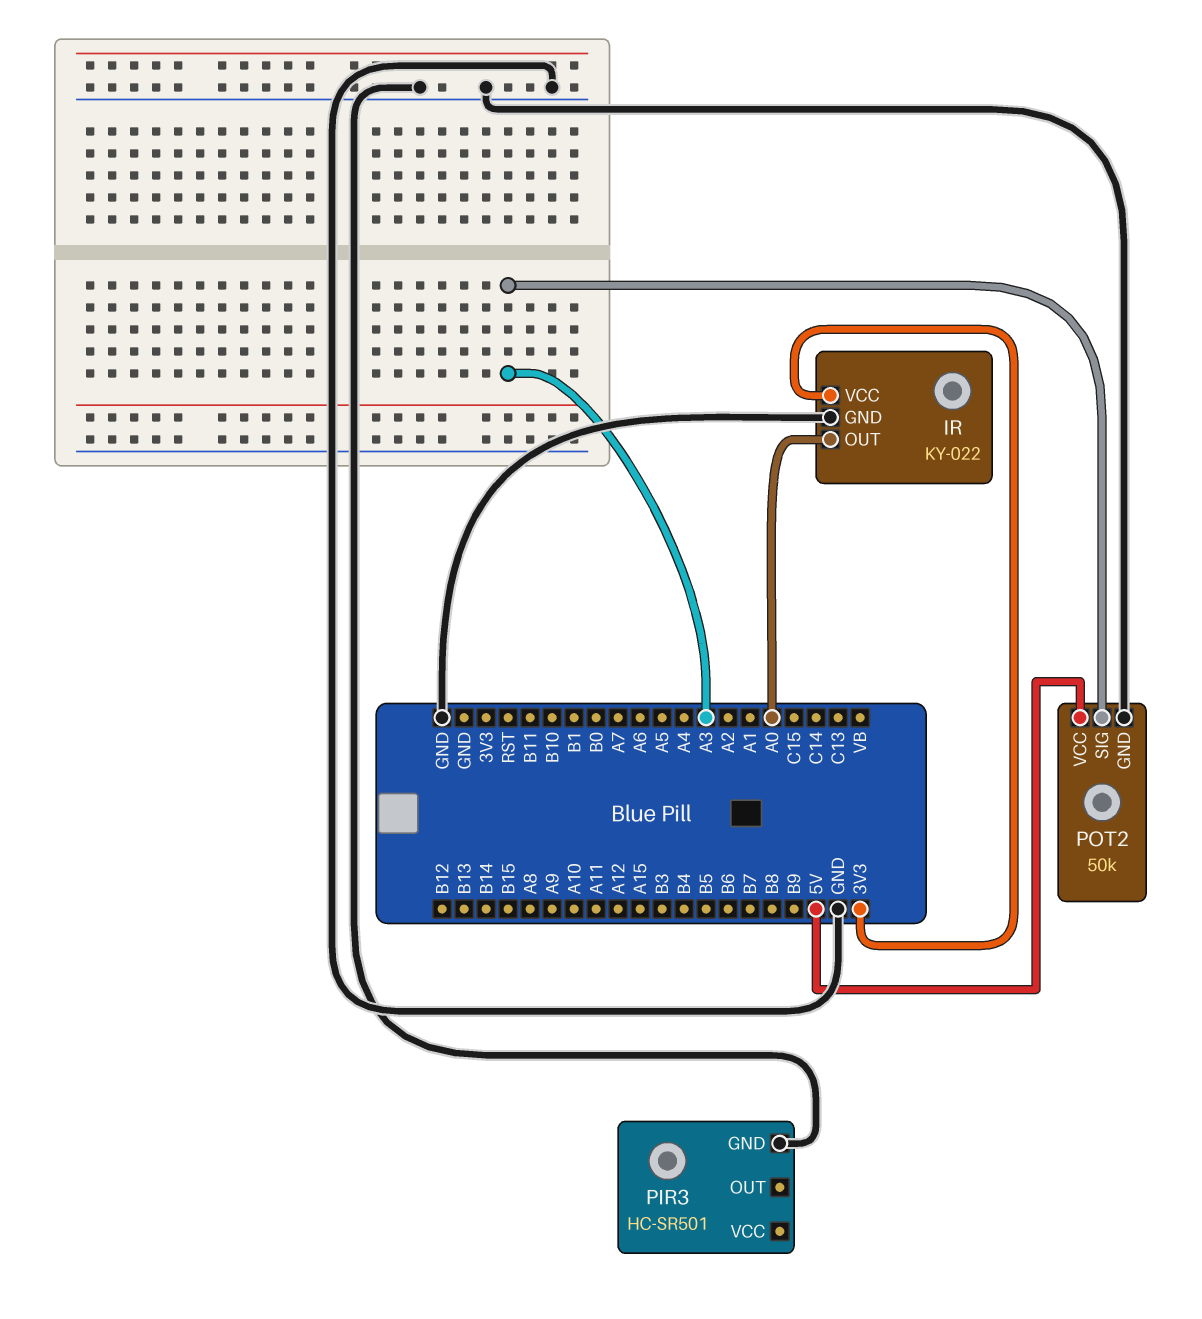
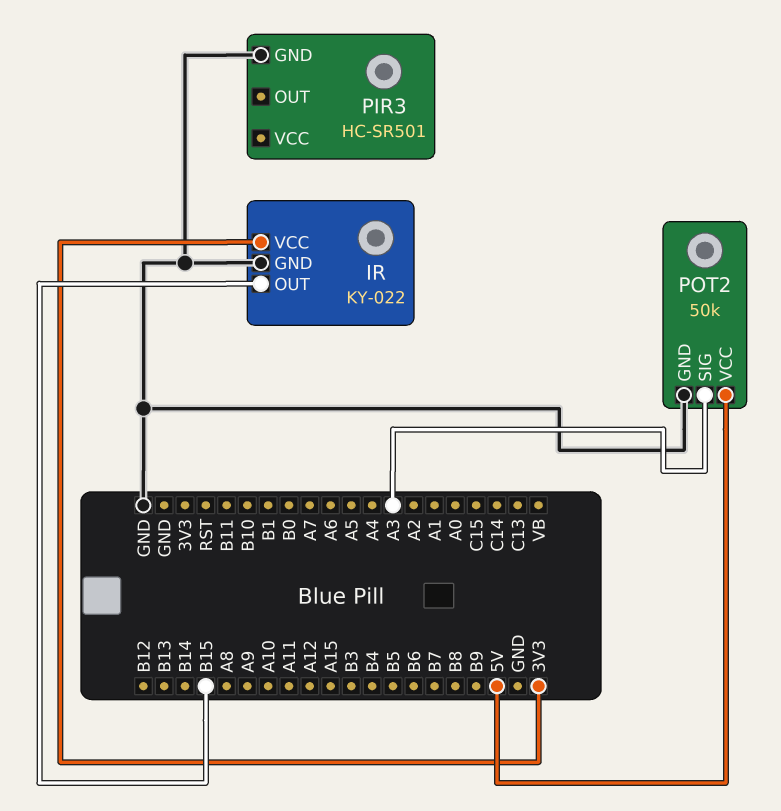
IR pin OUT: A0 -> B15

